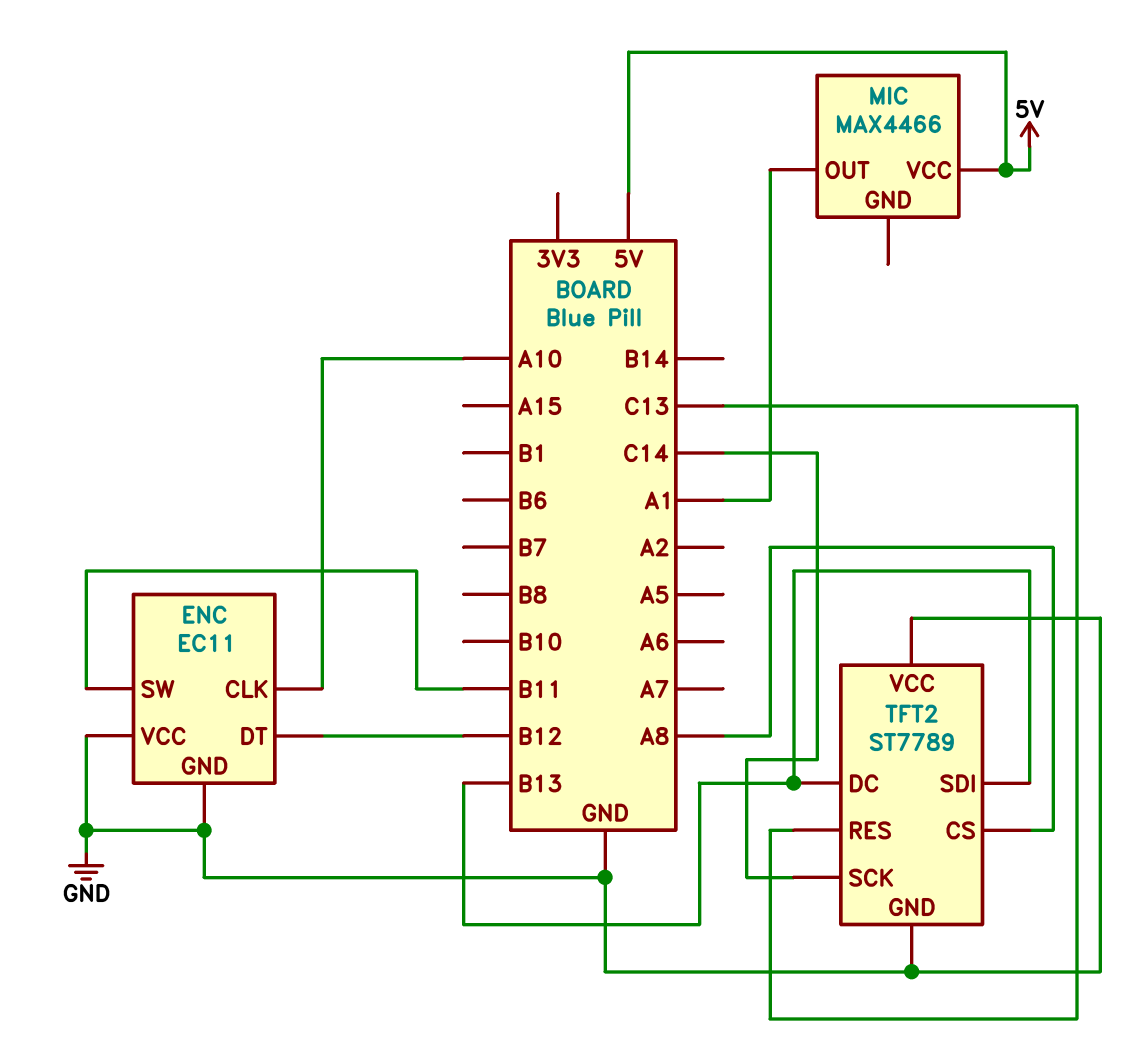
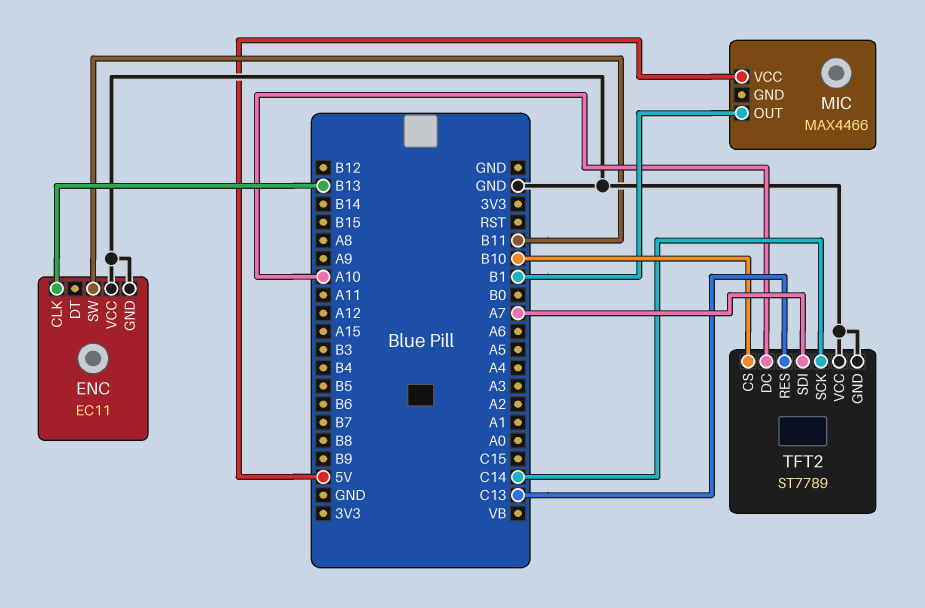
ENC pin CLK: A10 -> B13
ENC pin DT: B12 -> none
MIC pin OUT: A1 -> B1
TFT2 pin CS: A8 -> B10
TFT2 pin DC: B13 -> A10
TFT2 pin SDI: B13 -> A7

